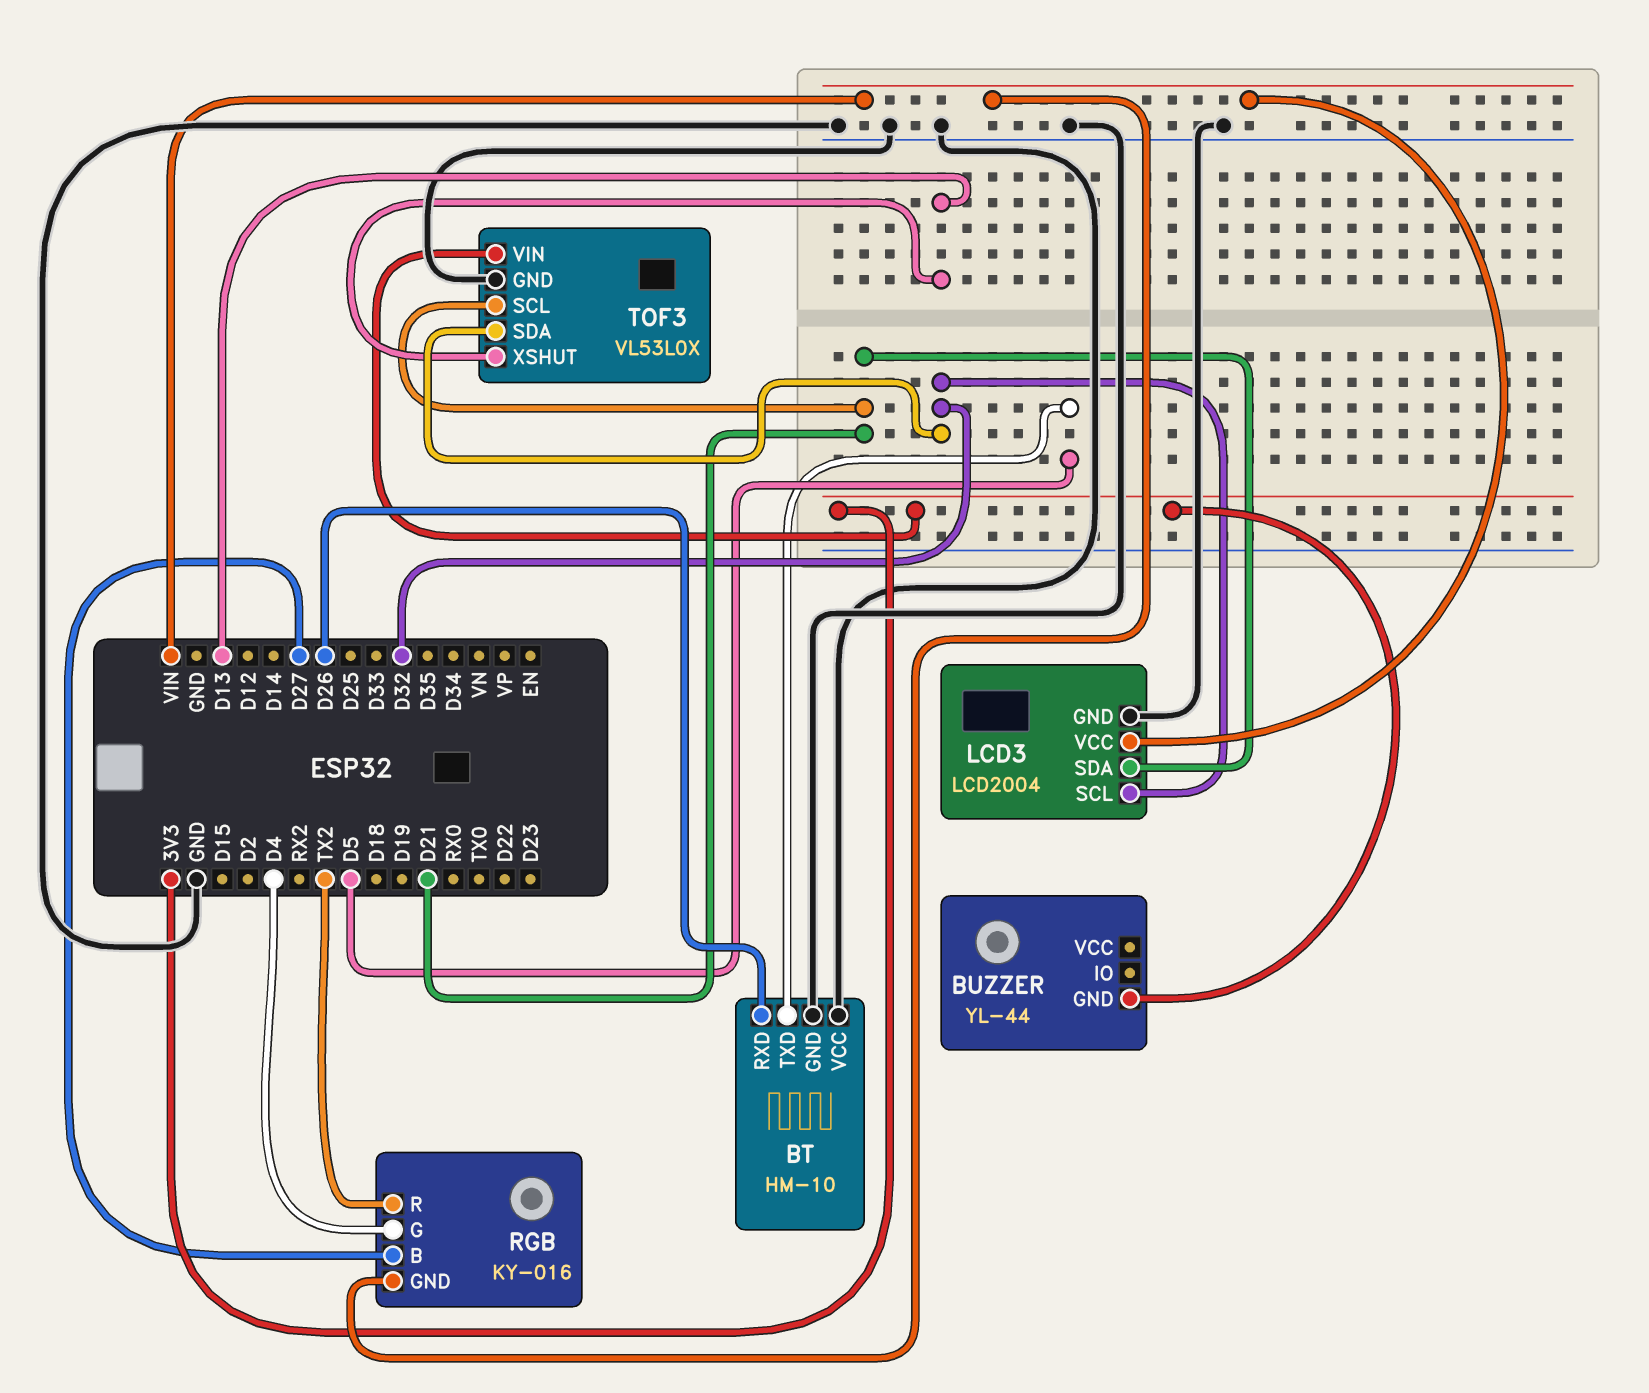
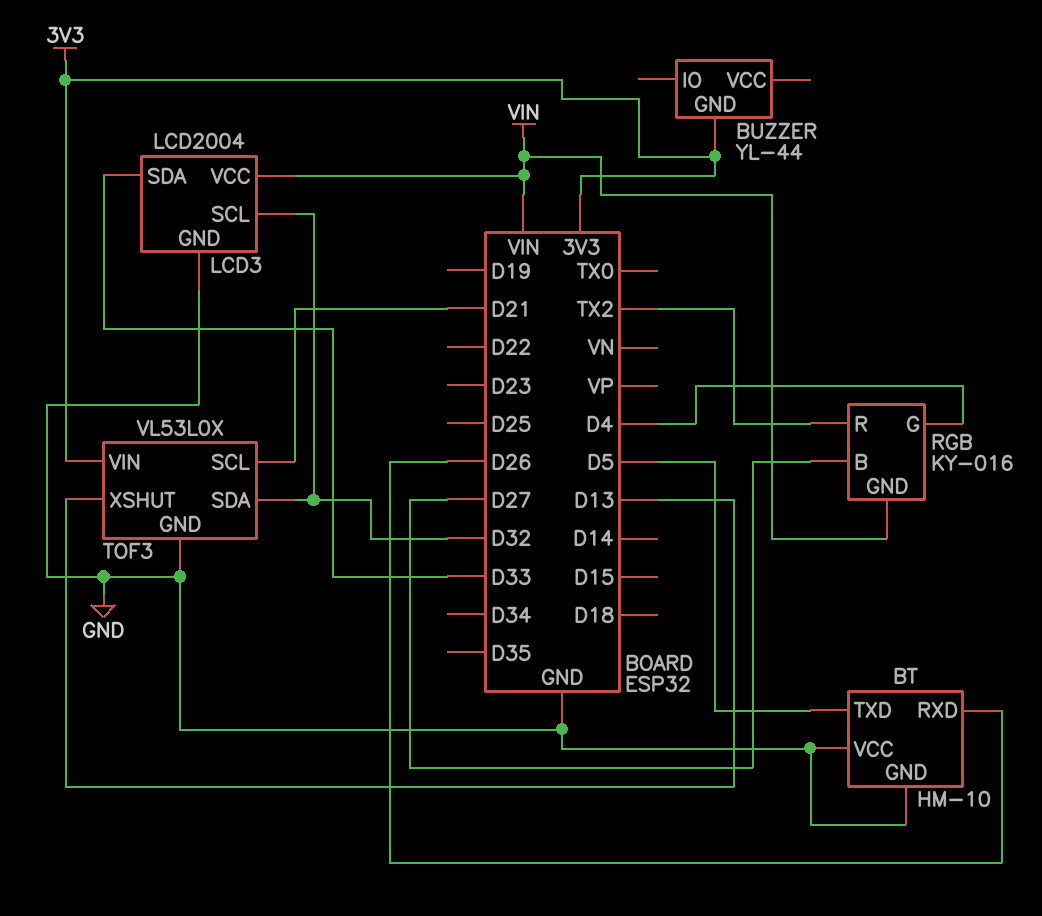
LCD3 pin SDA: D21 -> D33

